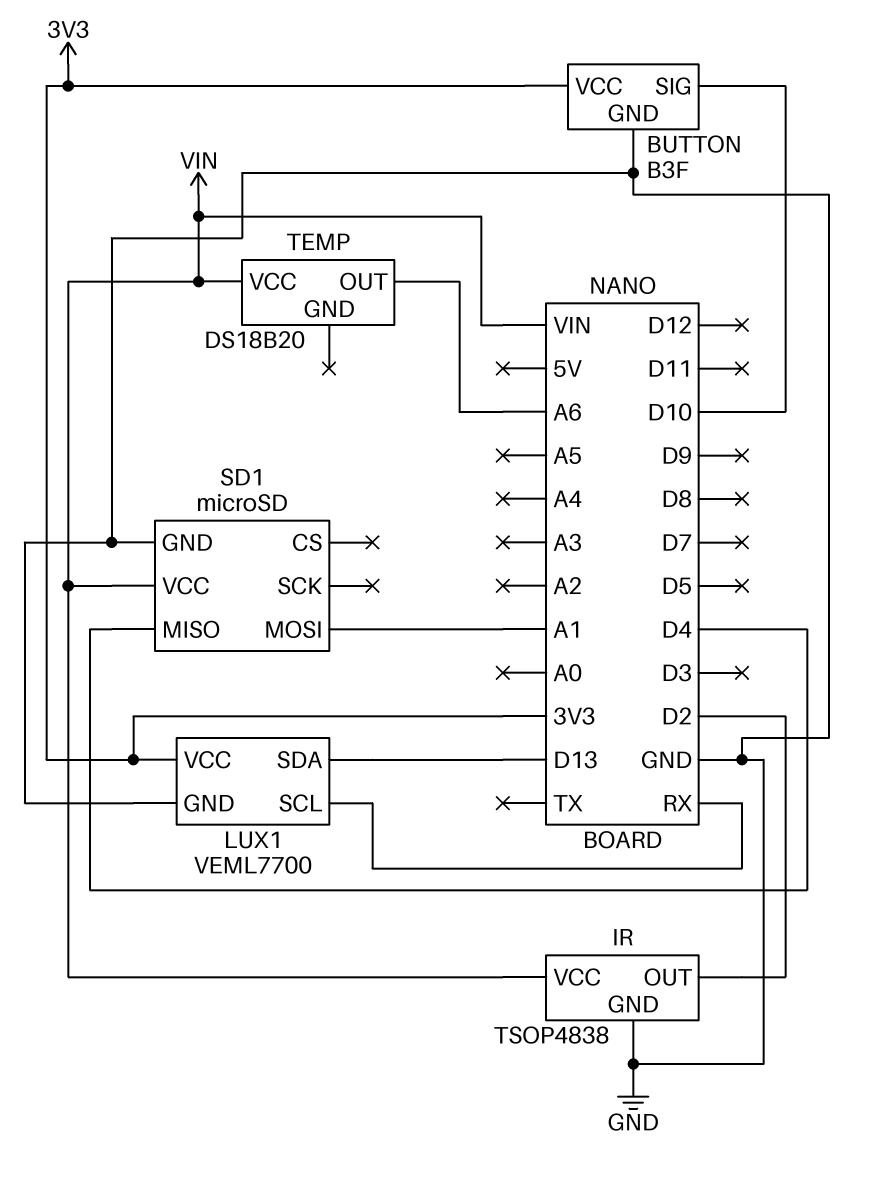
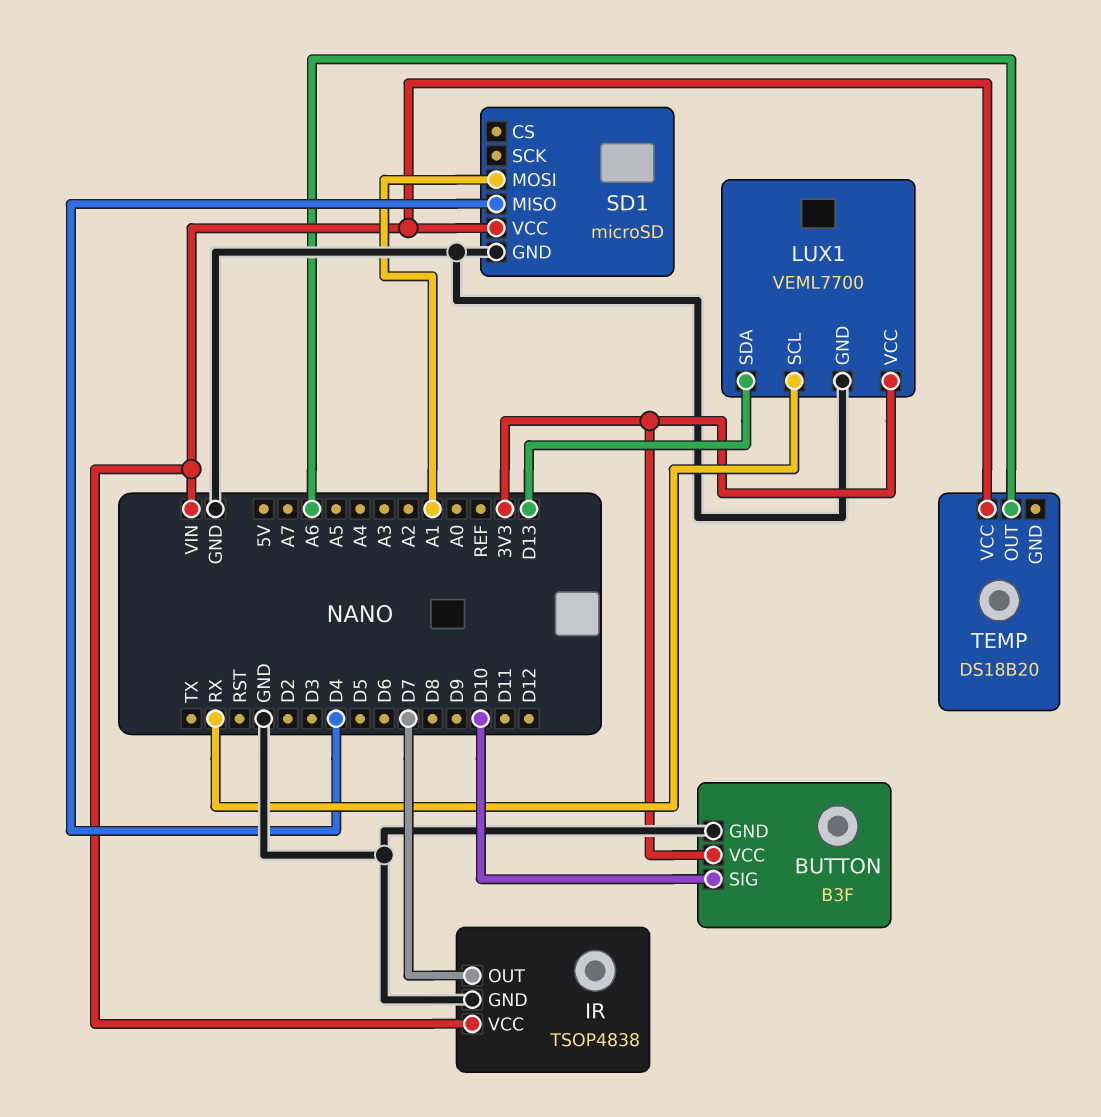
IR pin OUT: D2 -> D7

